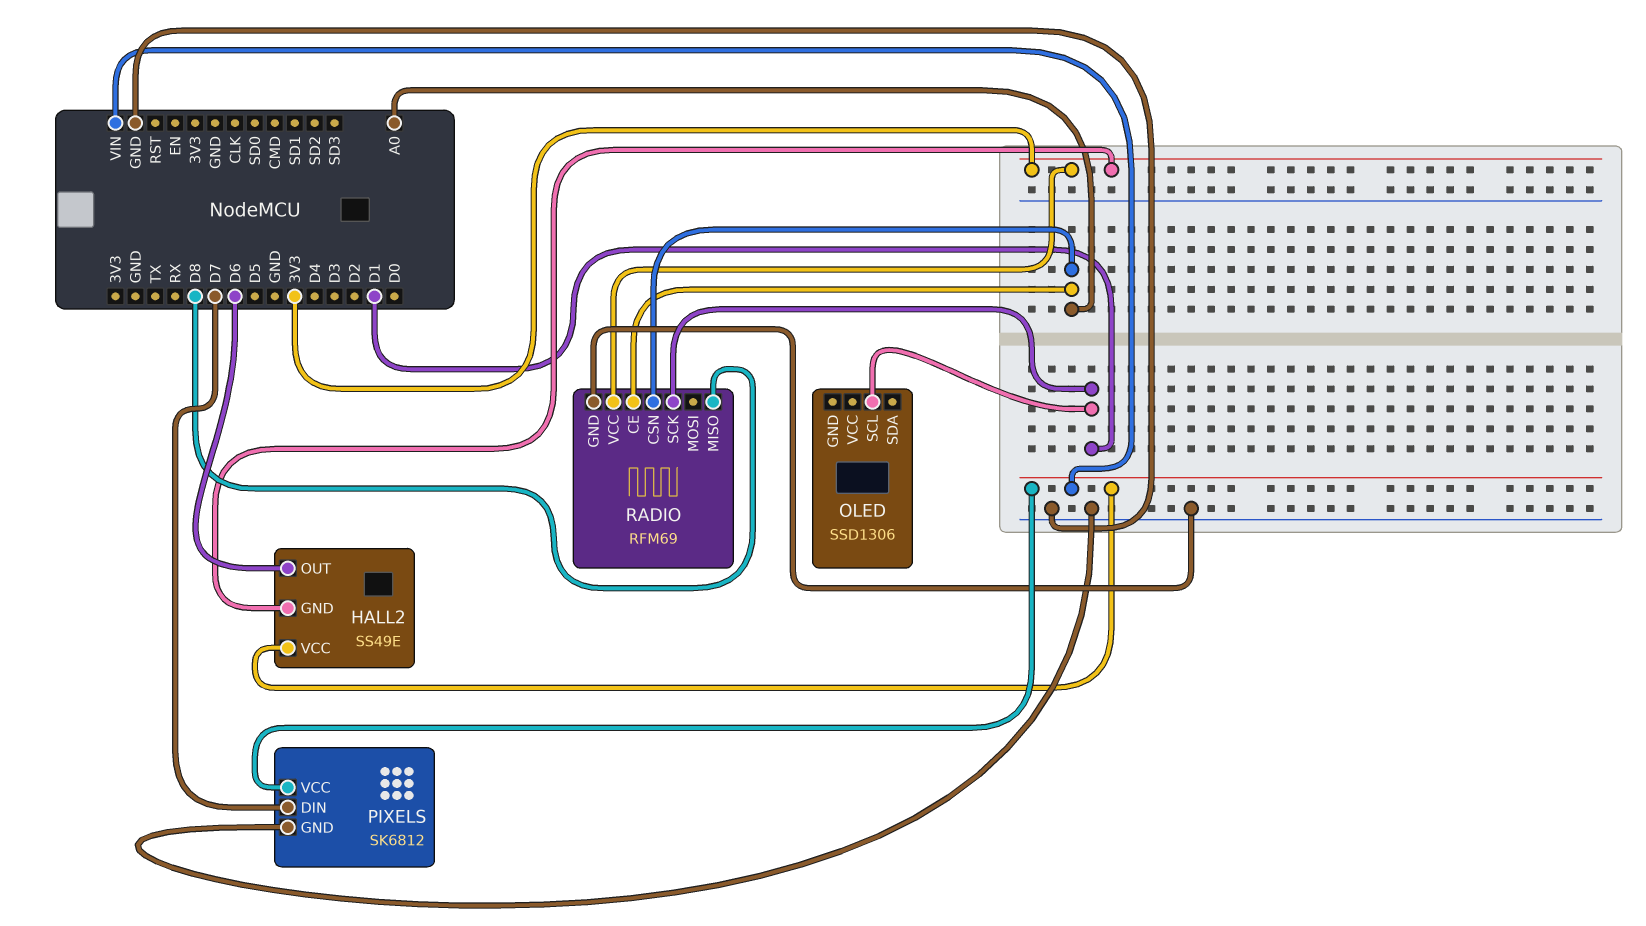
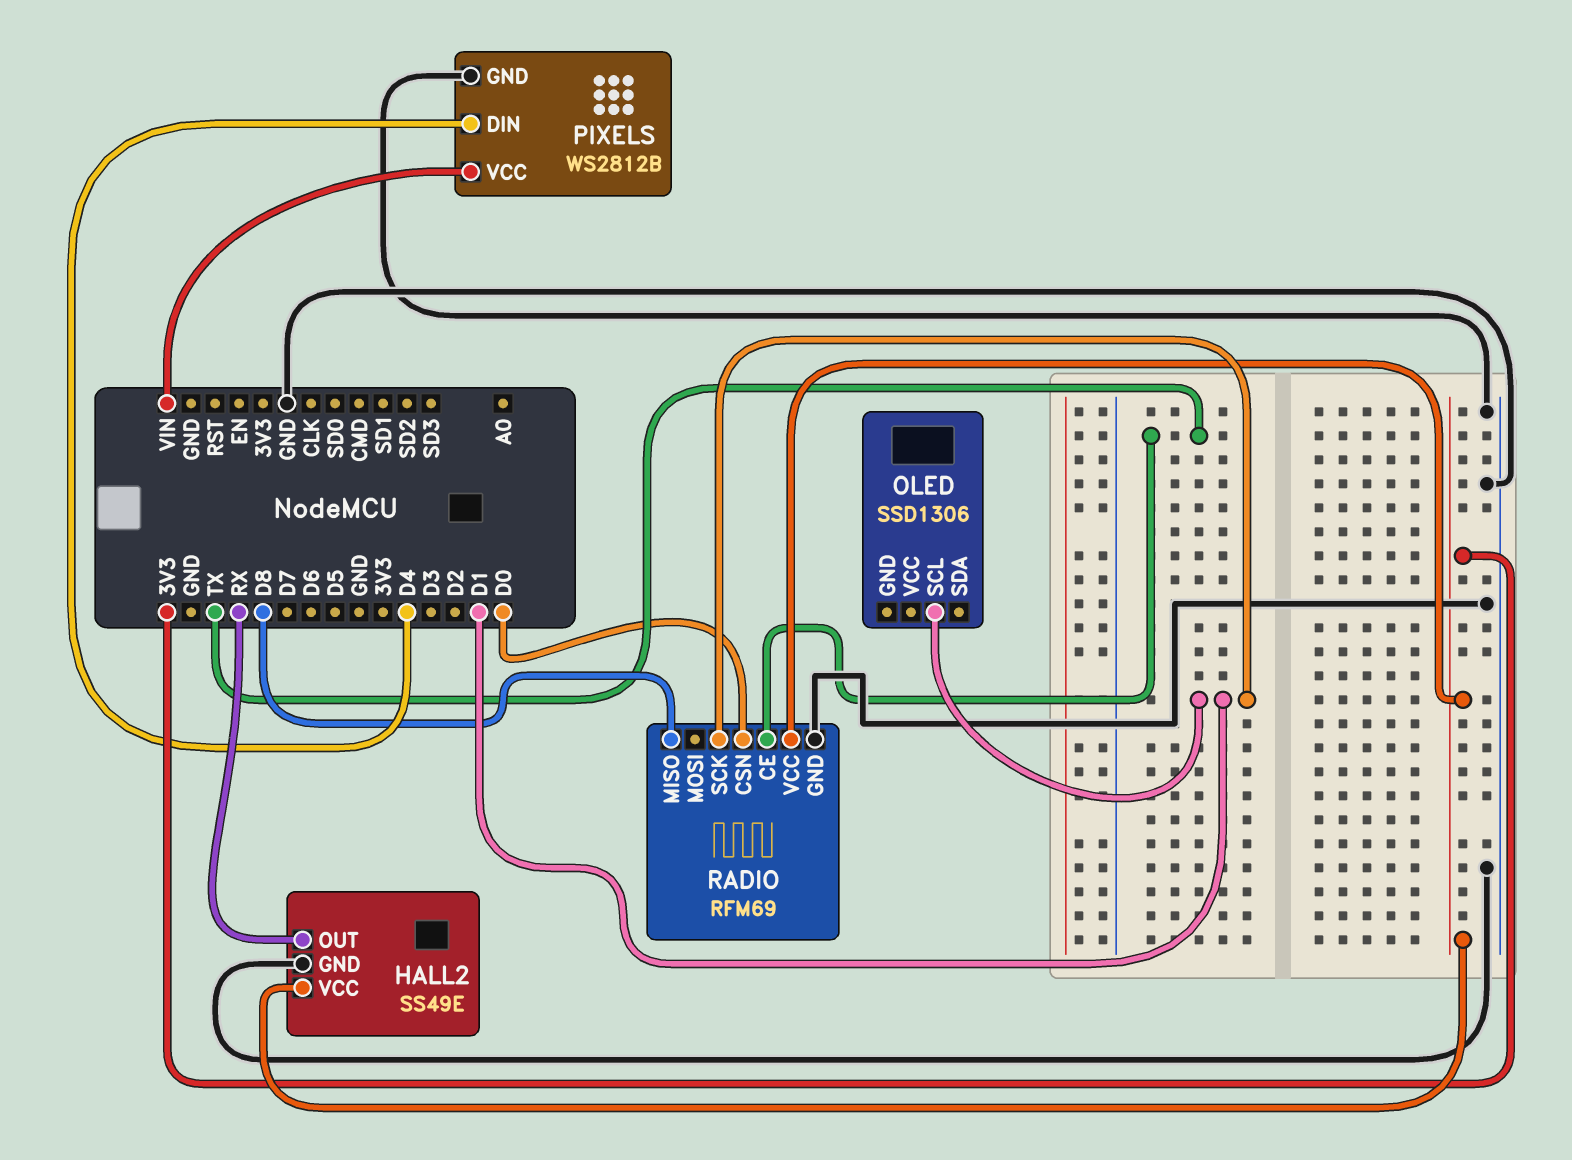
HALL2 pin GND: 3V3 -> GND
HALL2 pin OUT: D6 -> RX
HALL2 pin VCC: VIN -> 3V3
PIXELS: SK6812 -> WS2812B
PIXELS pin DIN: D7 -> D4
RADIO pin CE: A0 -> TX
RADIO pin CSN: A0 -> D0

